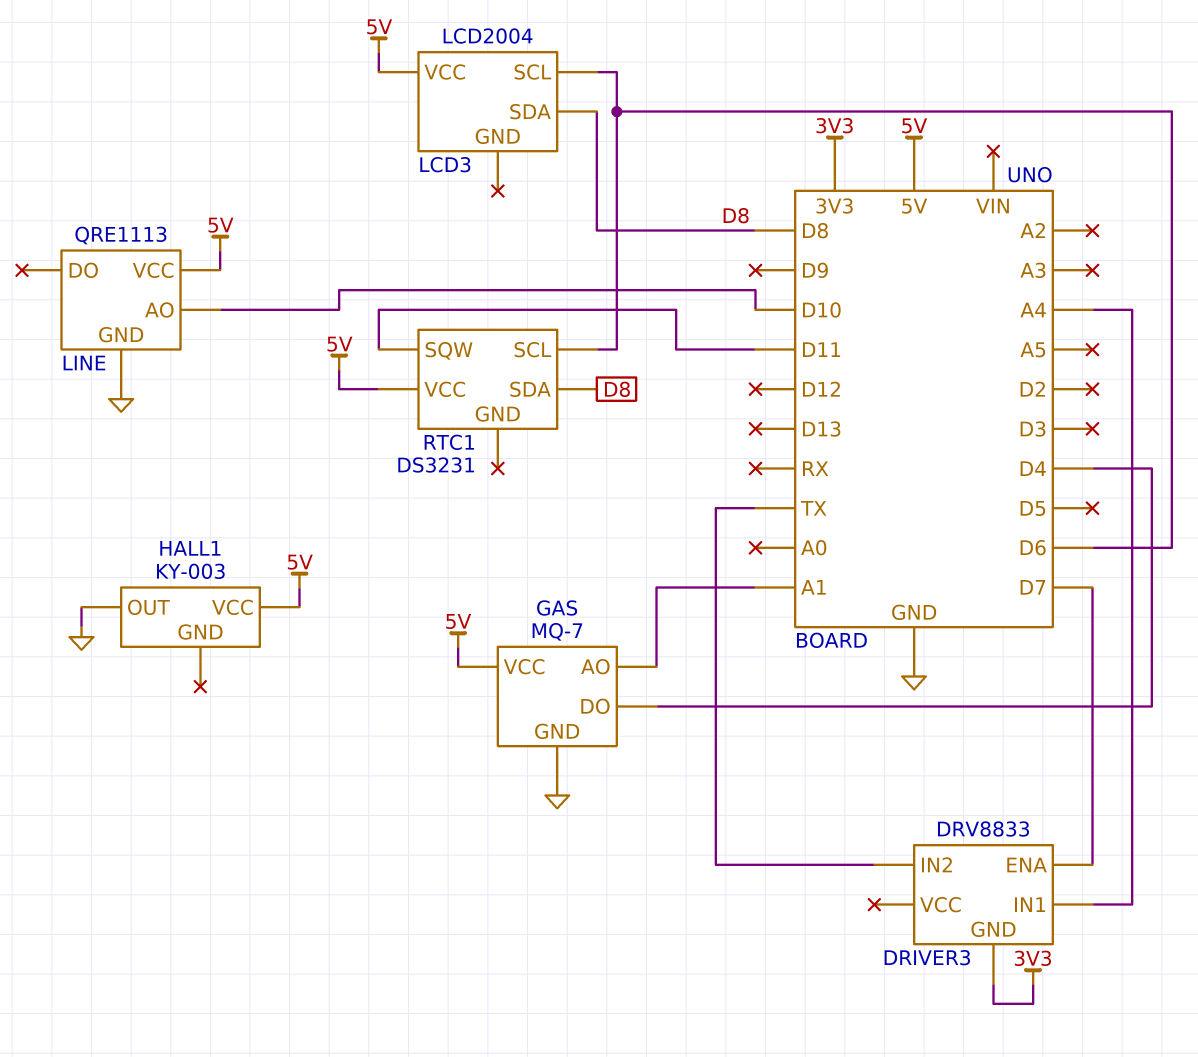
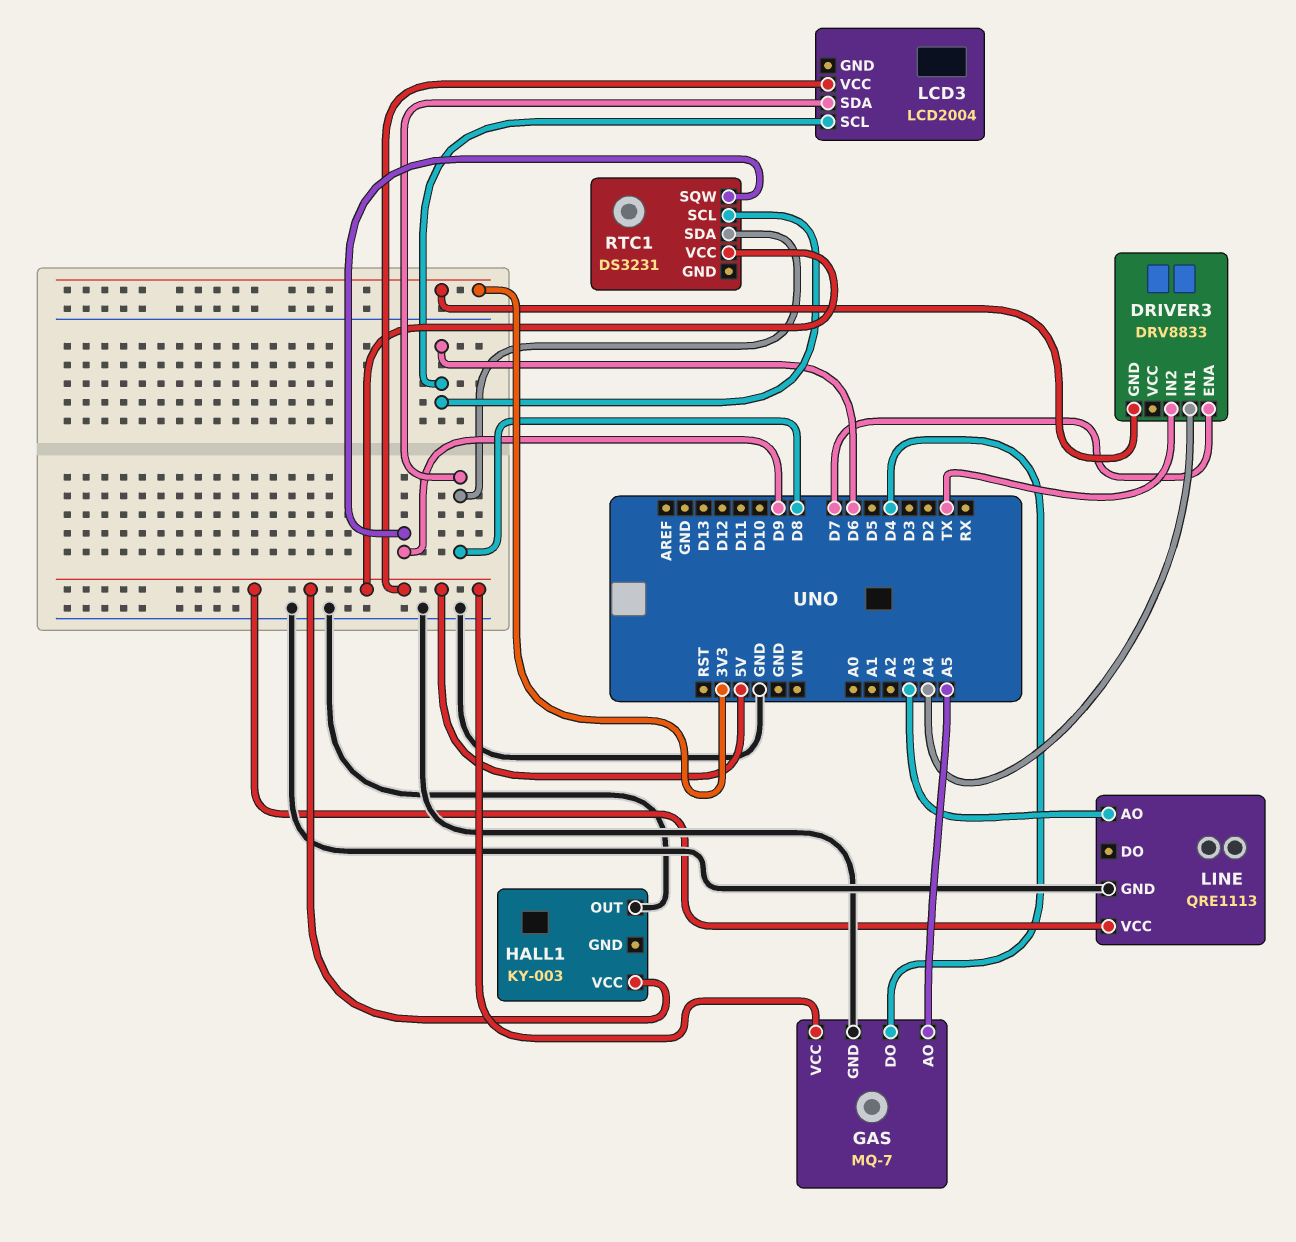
GAS pin AO: A1 -> A5
LINE pin AO: D10 -> A3
RTC1 pin SQW: D11 -> D9

